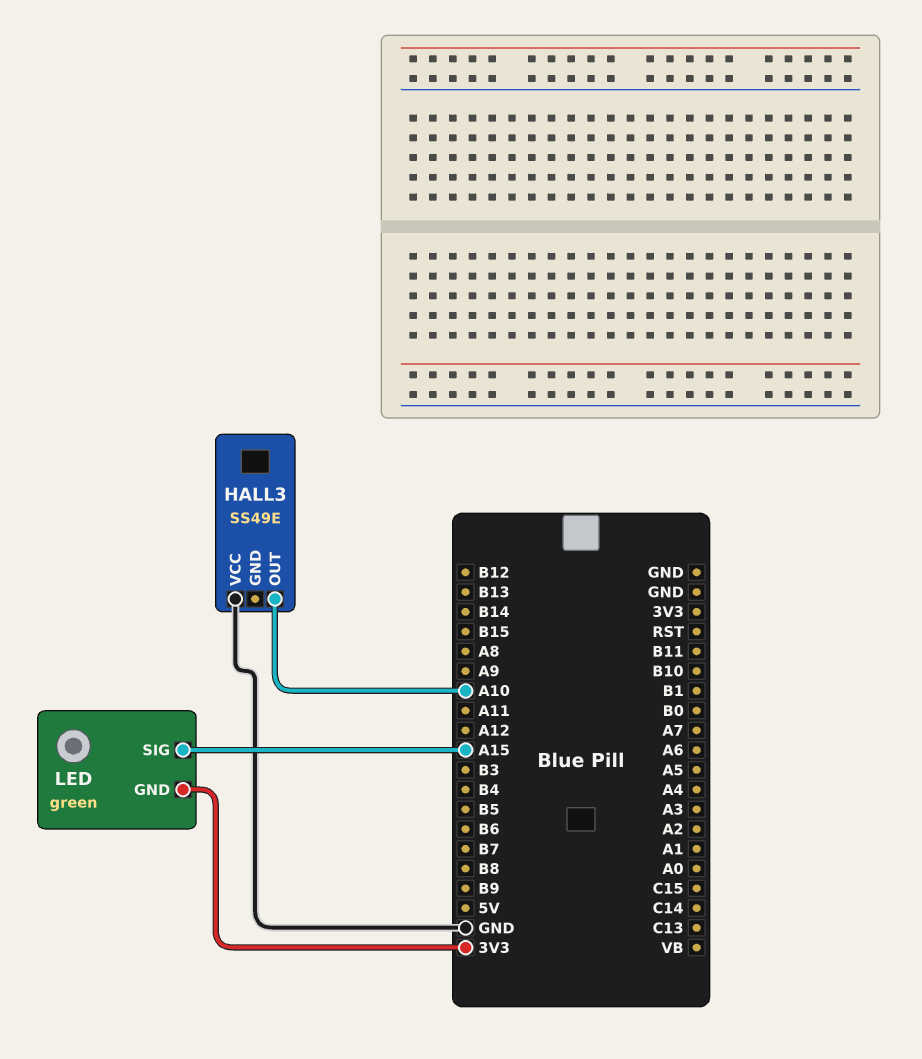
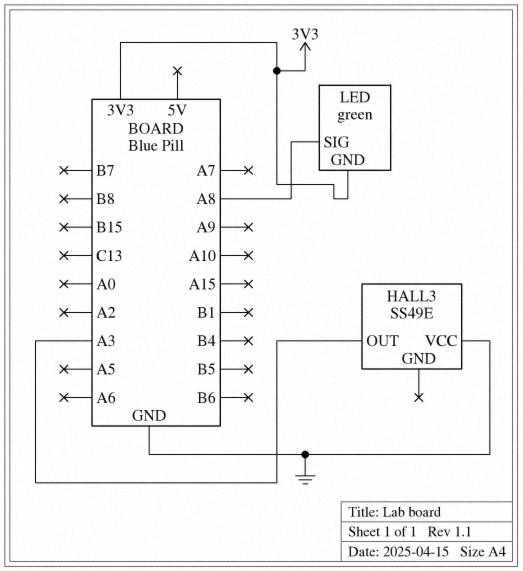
HALL3 pin OUT: A10 -> A3
LED pin SIG: A15 -> A8

